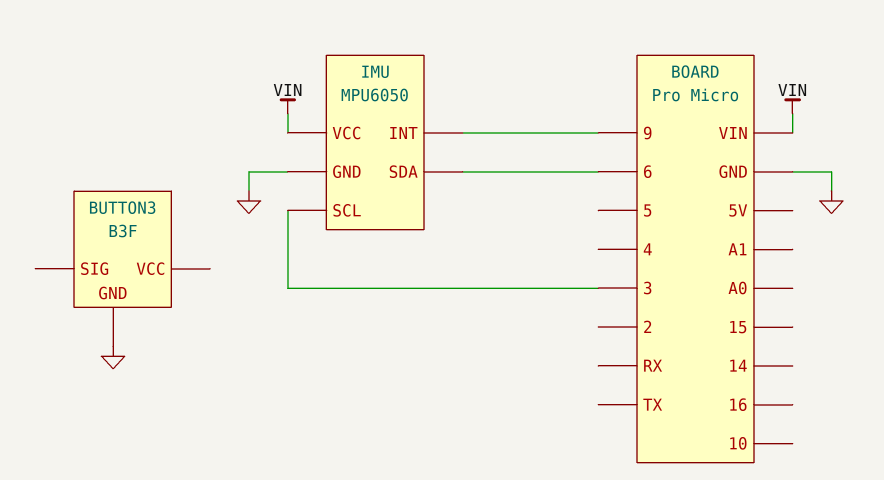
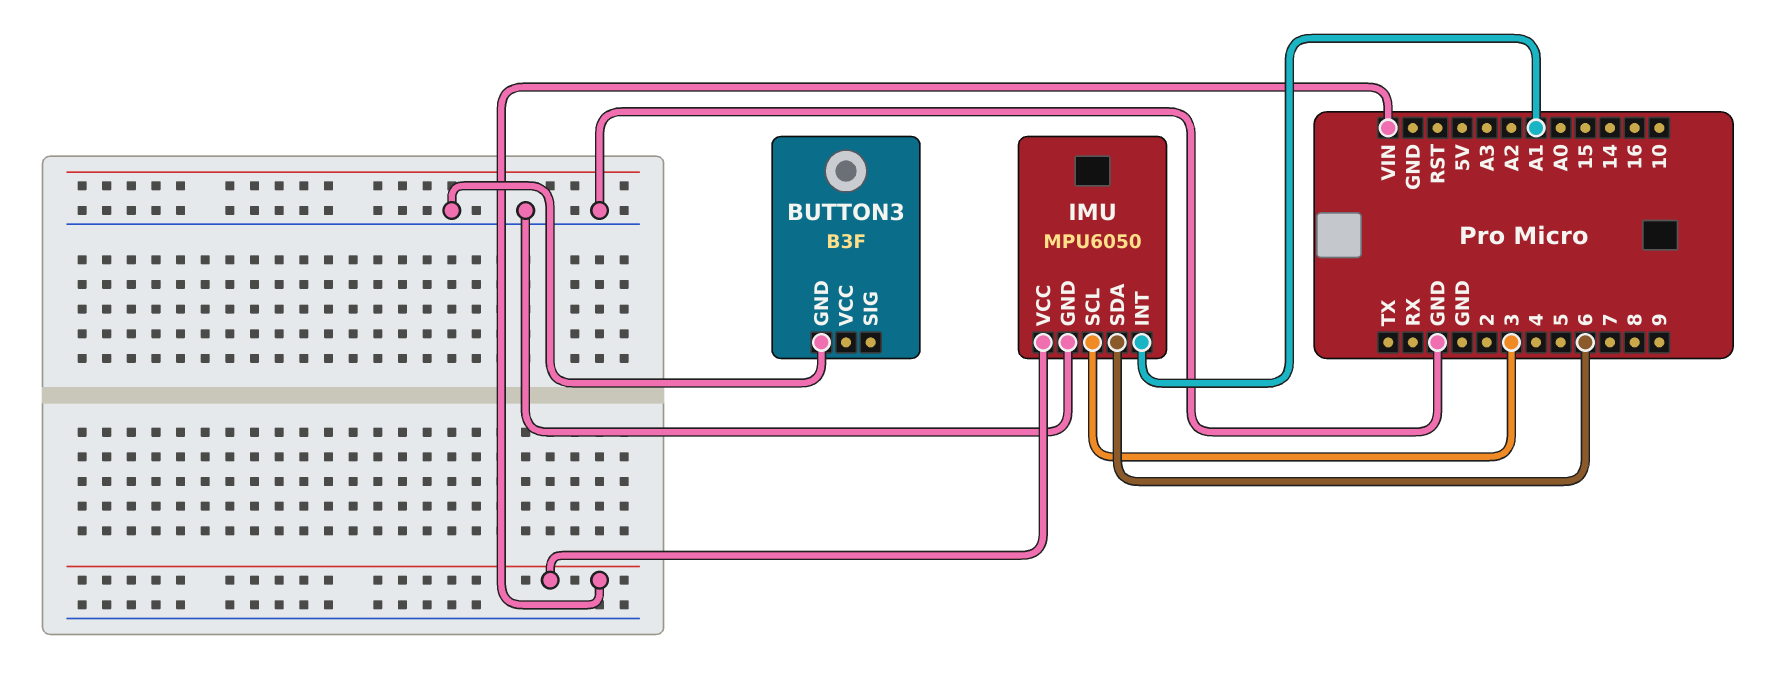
IMU pin INT: 9 -> A1

